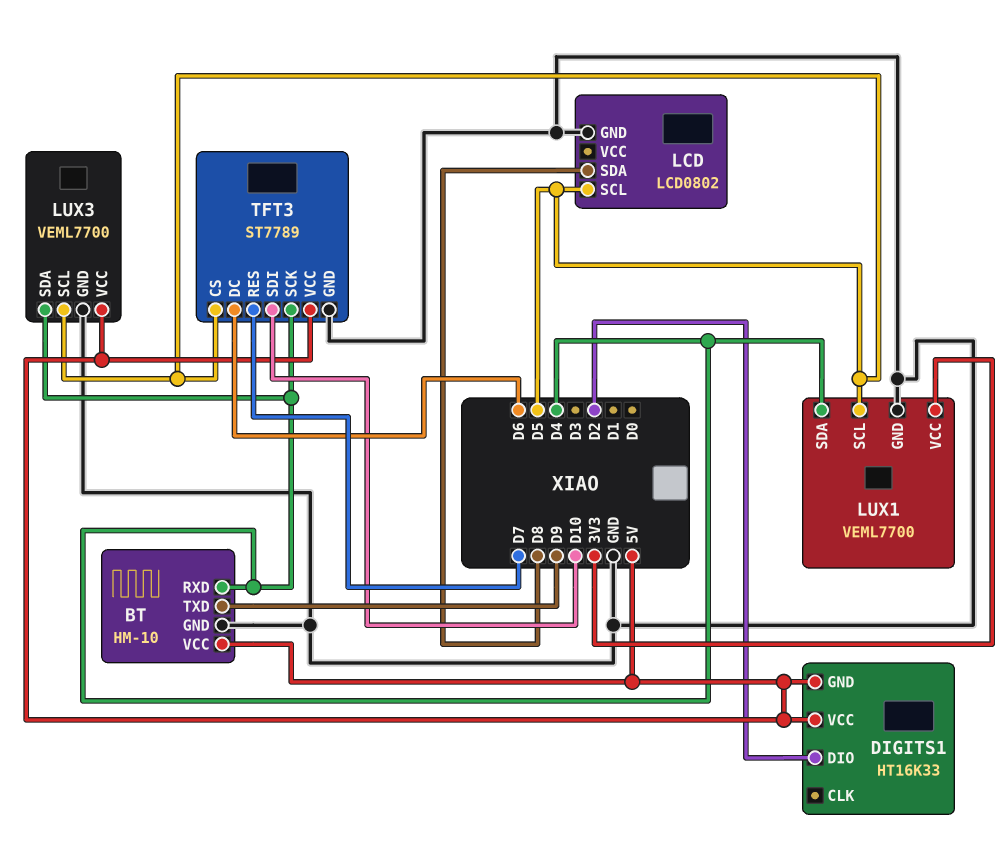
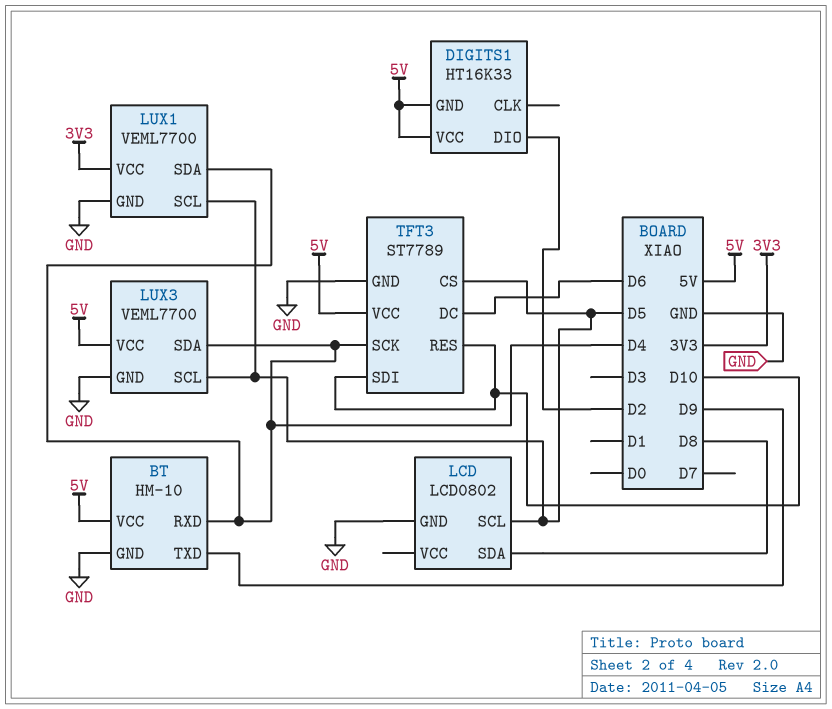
TFT3 pin RES: D7 -> D10

